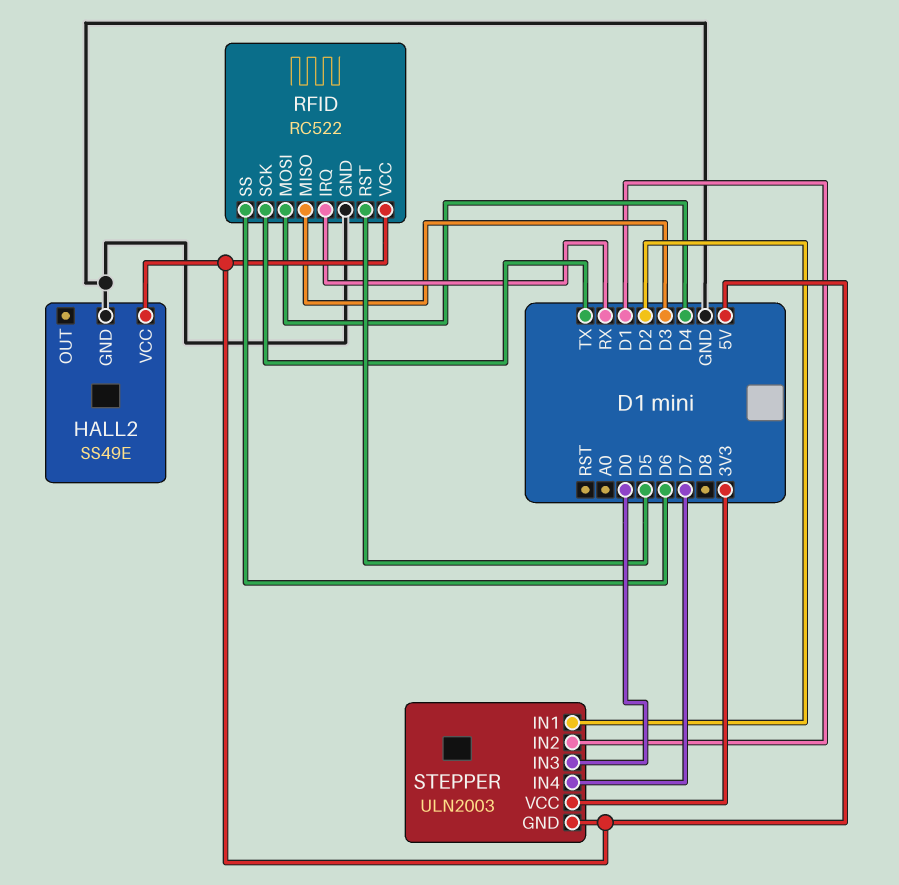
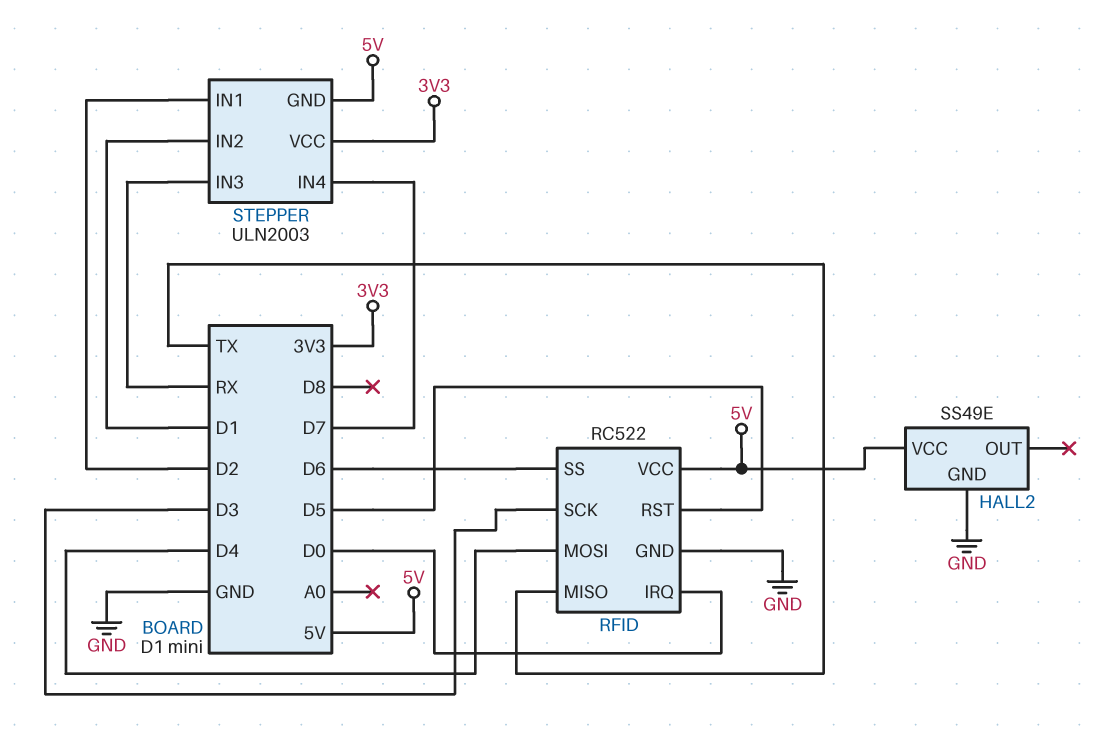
RFID pin IRQ: RX -> D0
RFID pin MISO: D3 -> TX
RFID pin SCK: TX -> D3
STEPPER pin IN3: D0 -> RX

